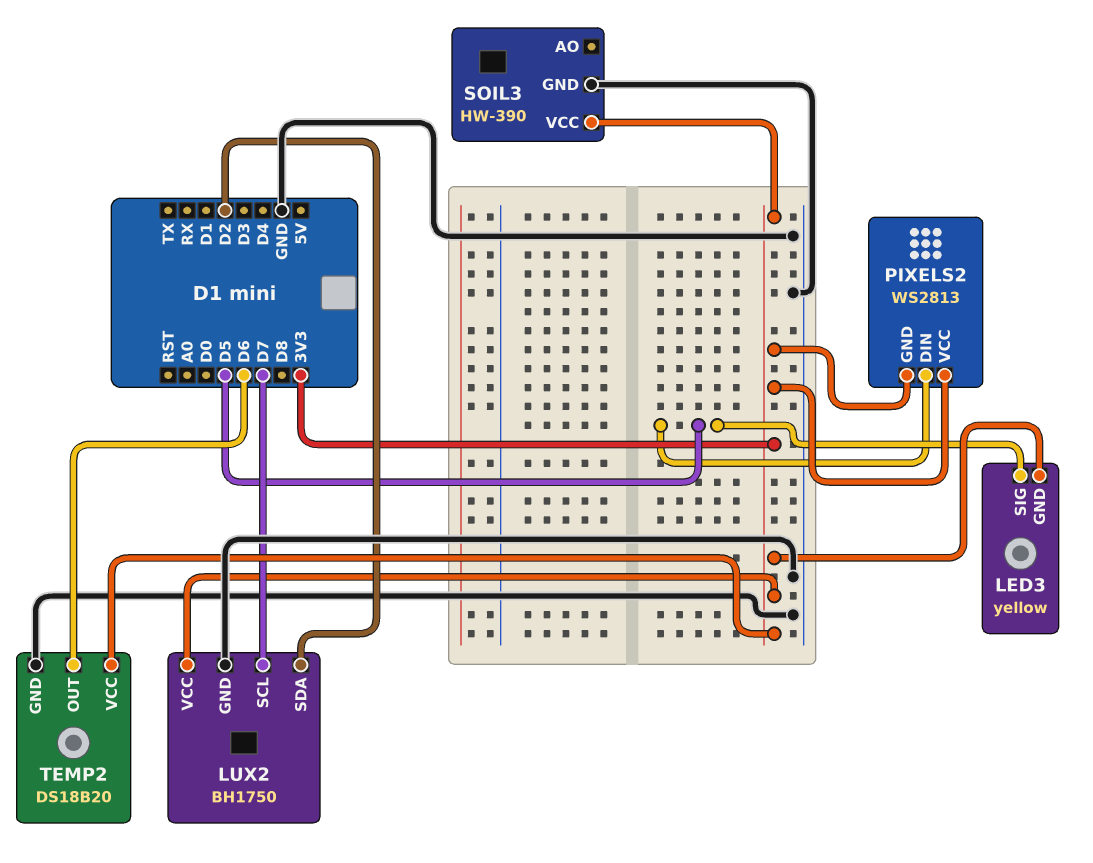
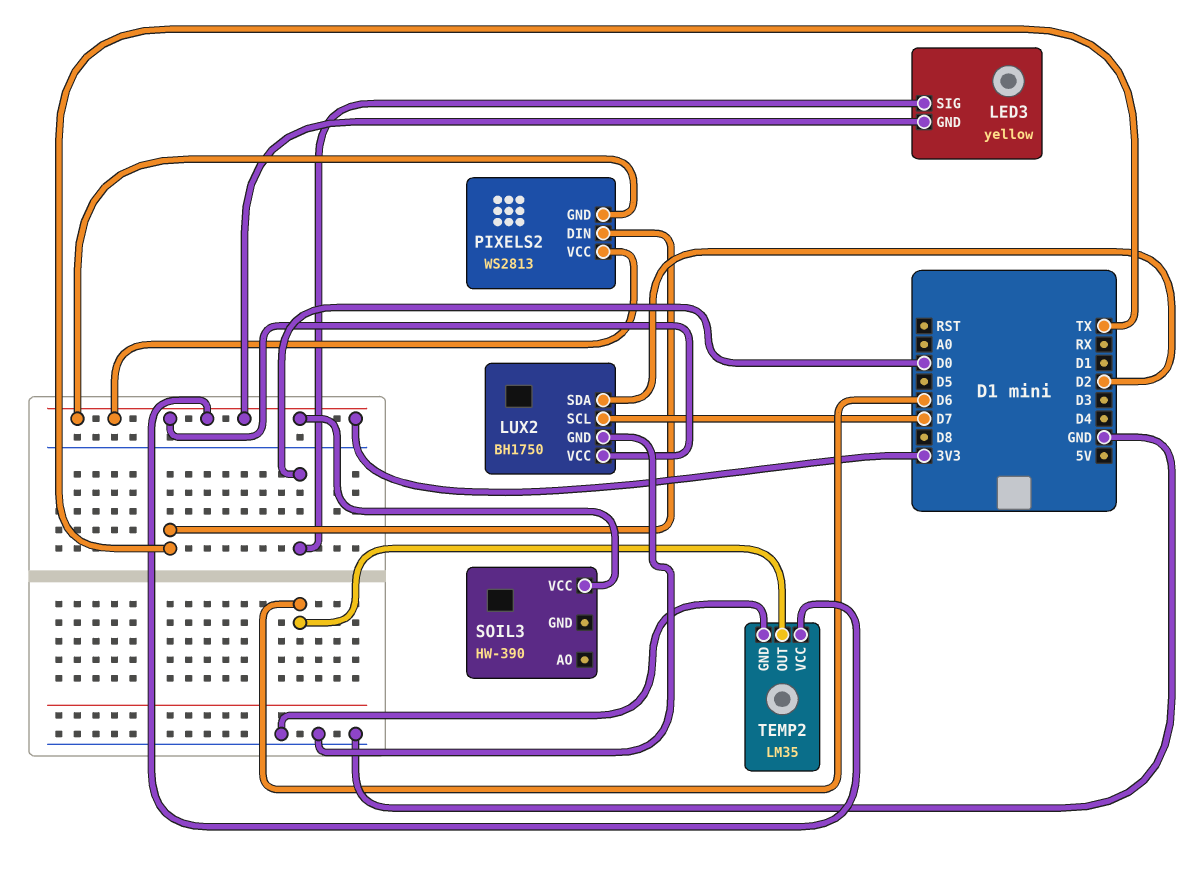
LED3 pin SIG: D5 -> D0
PIXELS2 pin DIN: D5 -> TX
SOIL3 pin GND: GND -> none
TEMP2: DS18B20 -> LM35

